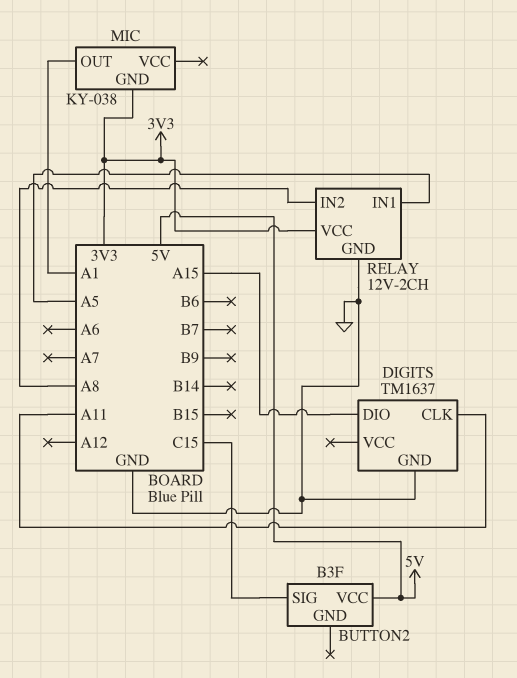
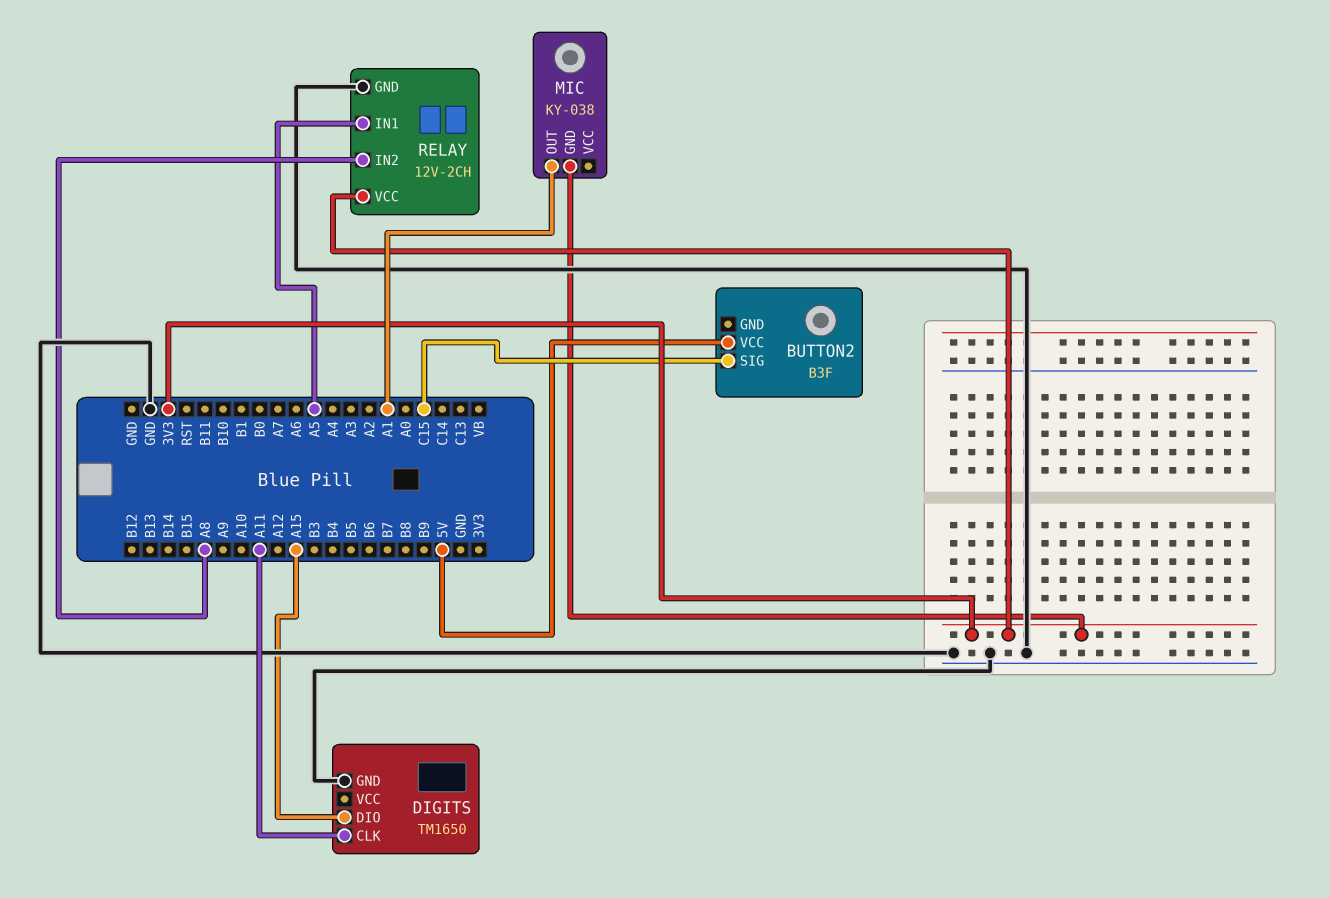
DIGITS: TM1637 -> TM1650

